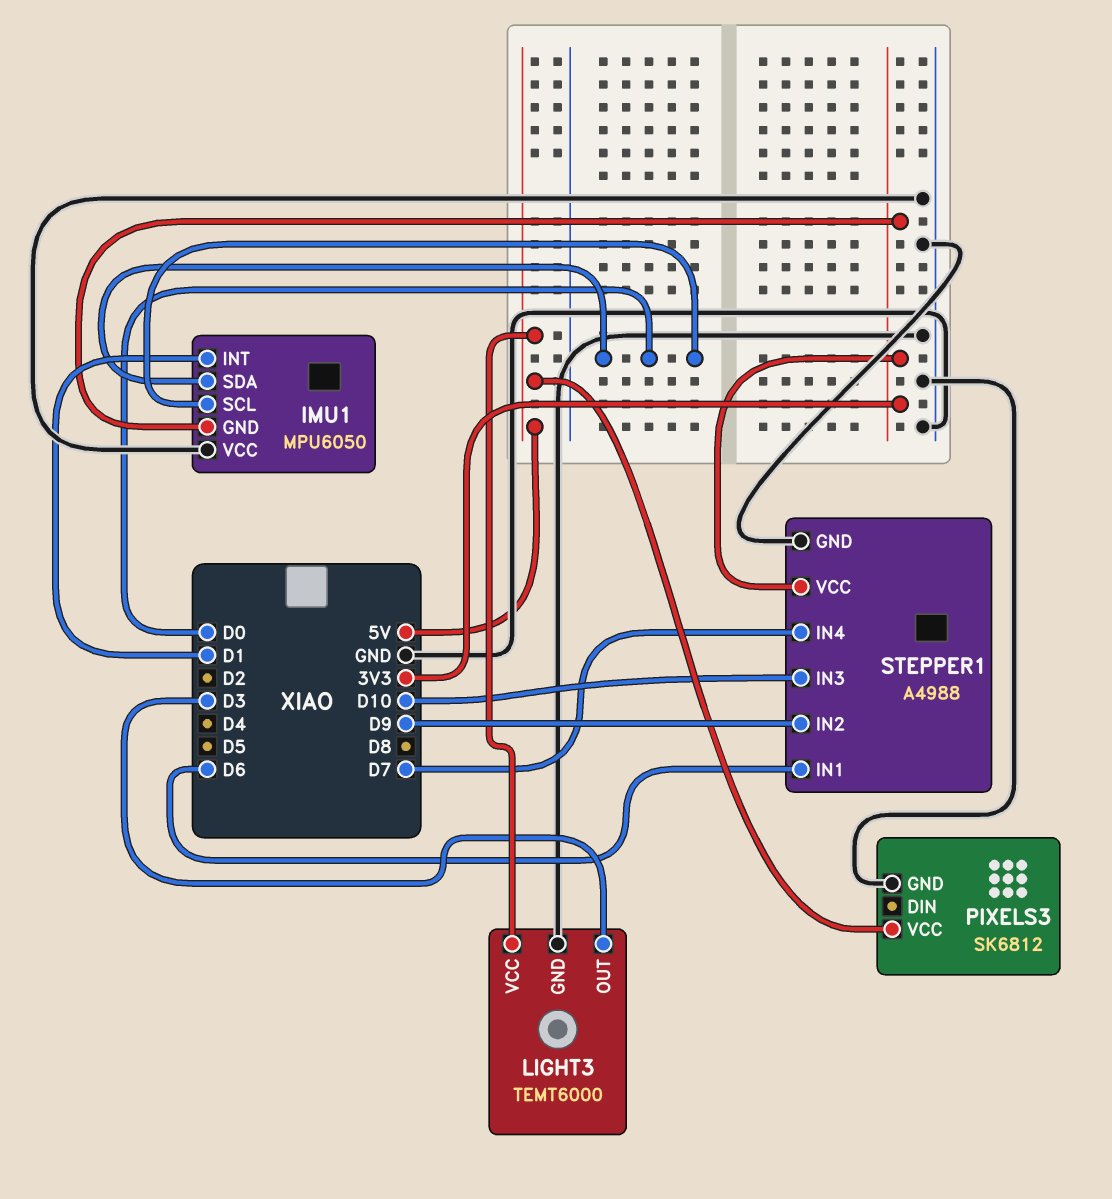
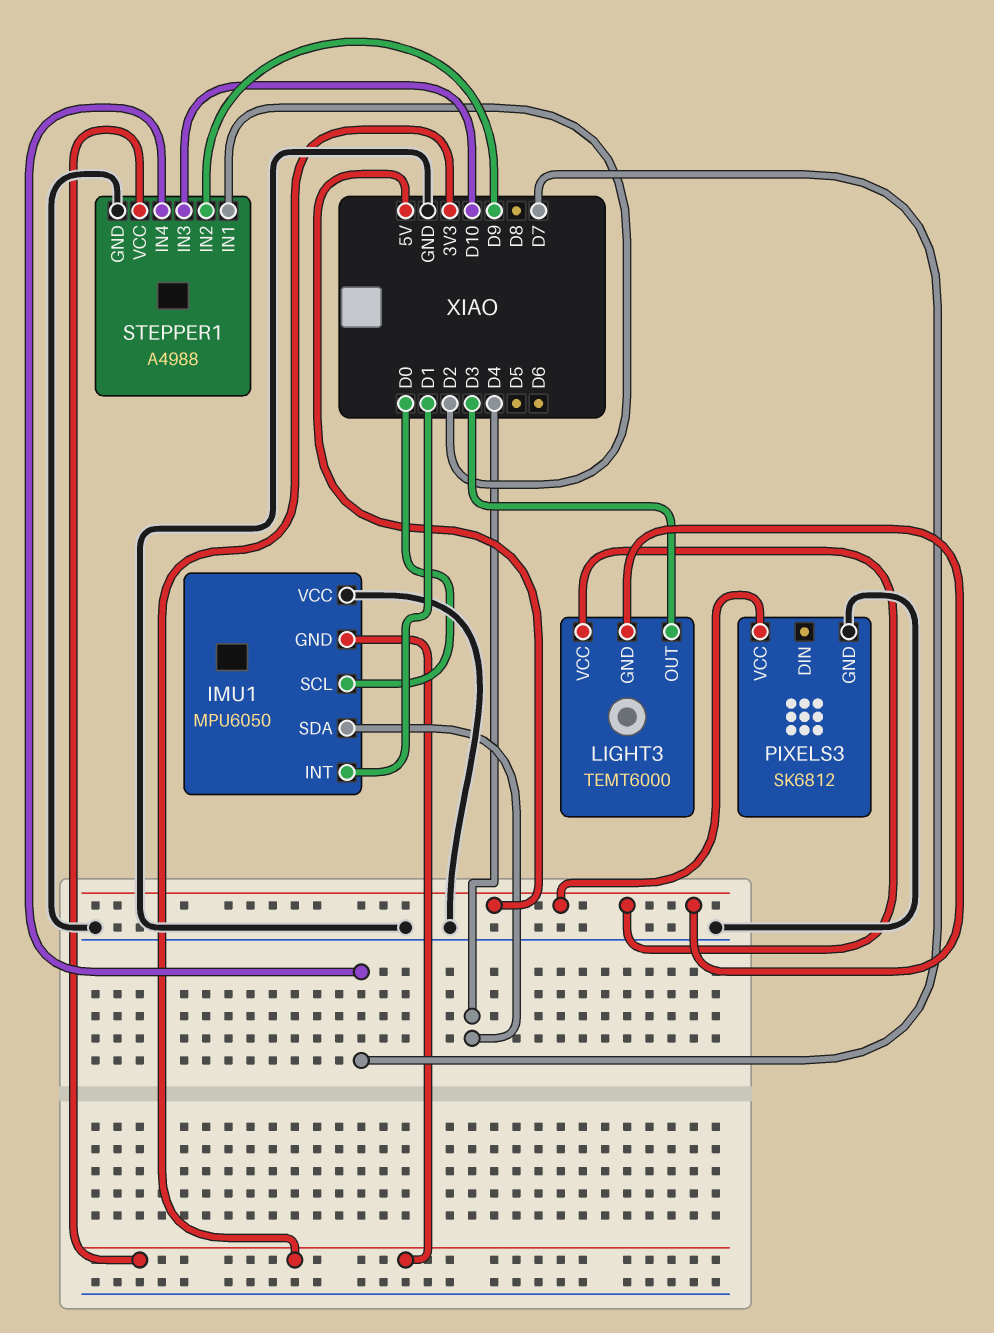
IMU1 pin SDA: D0 -> D4
LIGHT3 pin GND: GND -> 5V
STEPPER1 pin IN1: D6 -> D2

